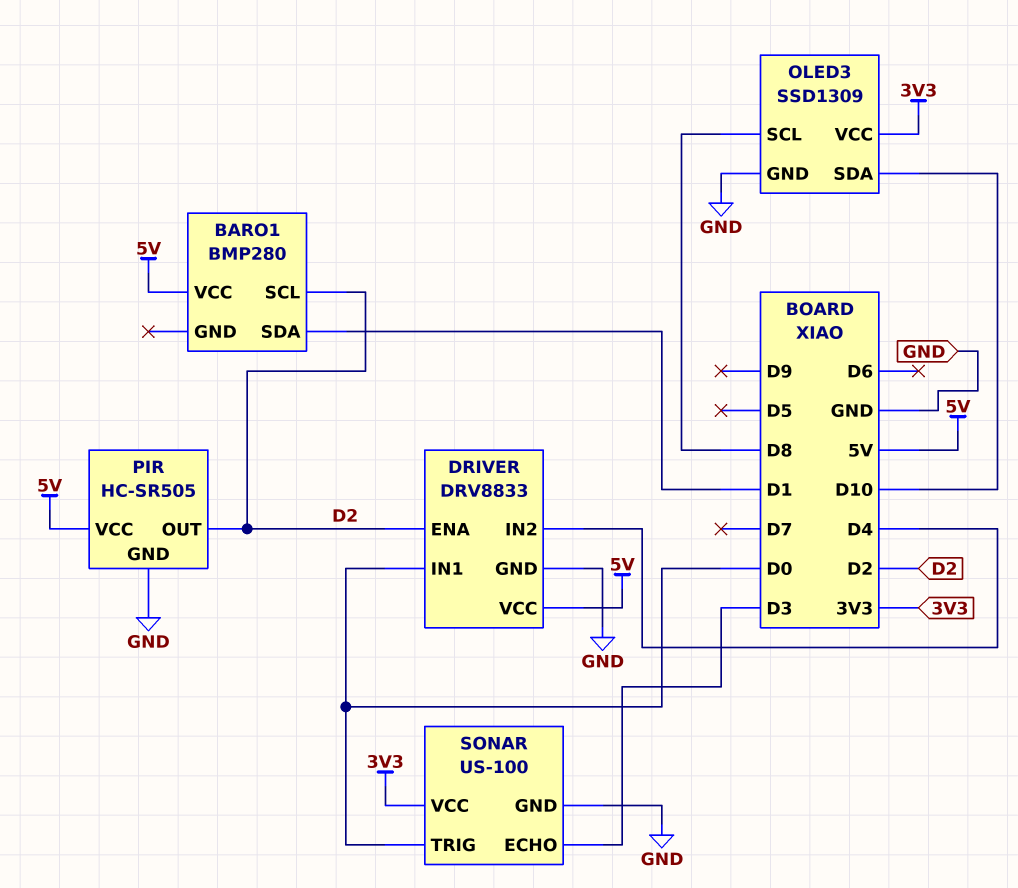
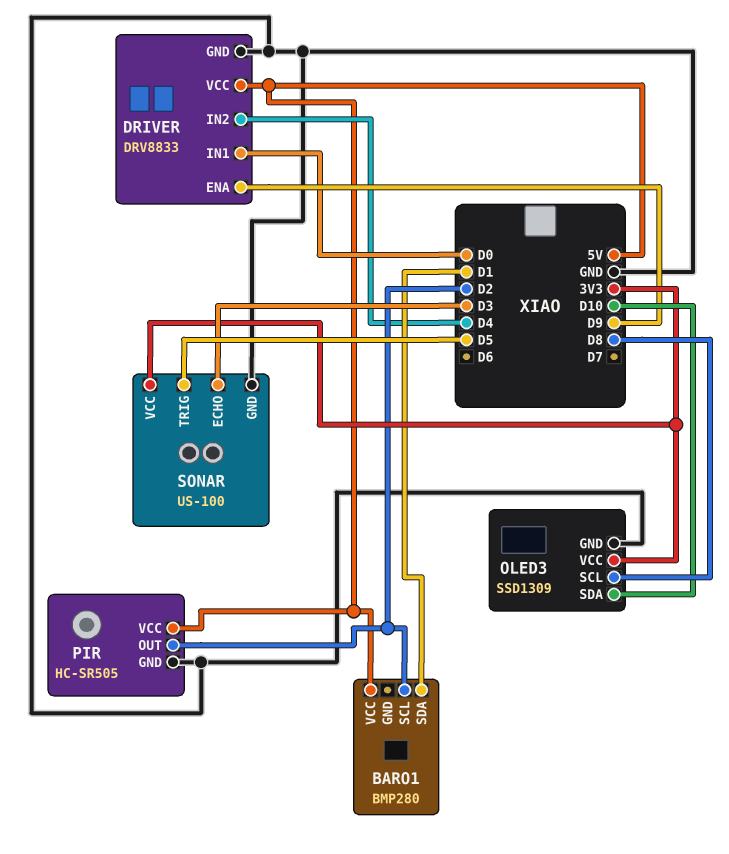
DRIVER pin ENA: D2 -> D9
SONAR pin TRIG: D0 -> D5

